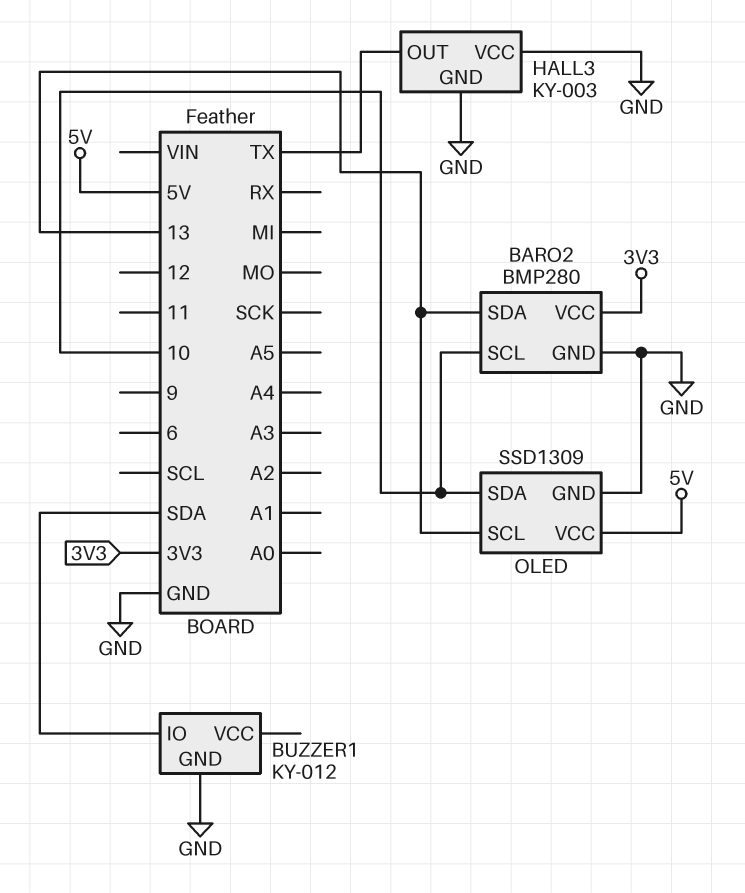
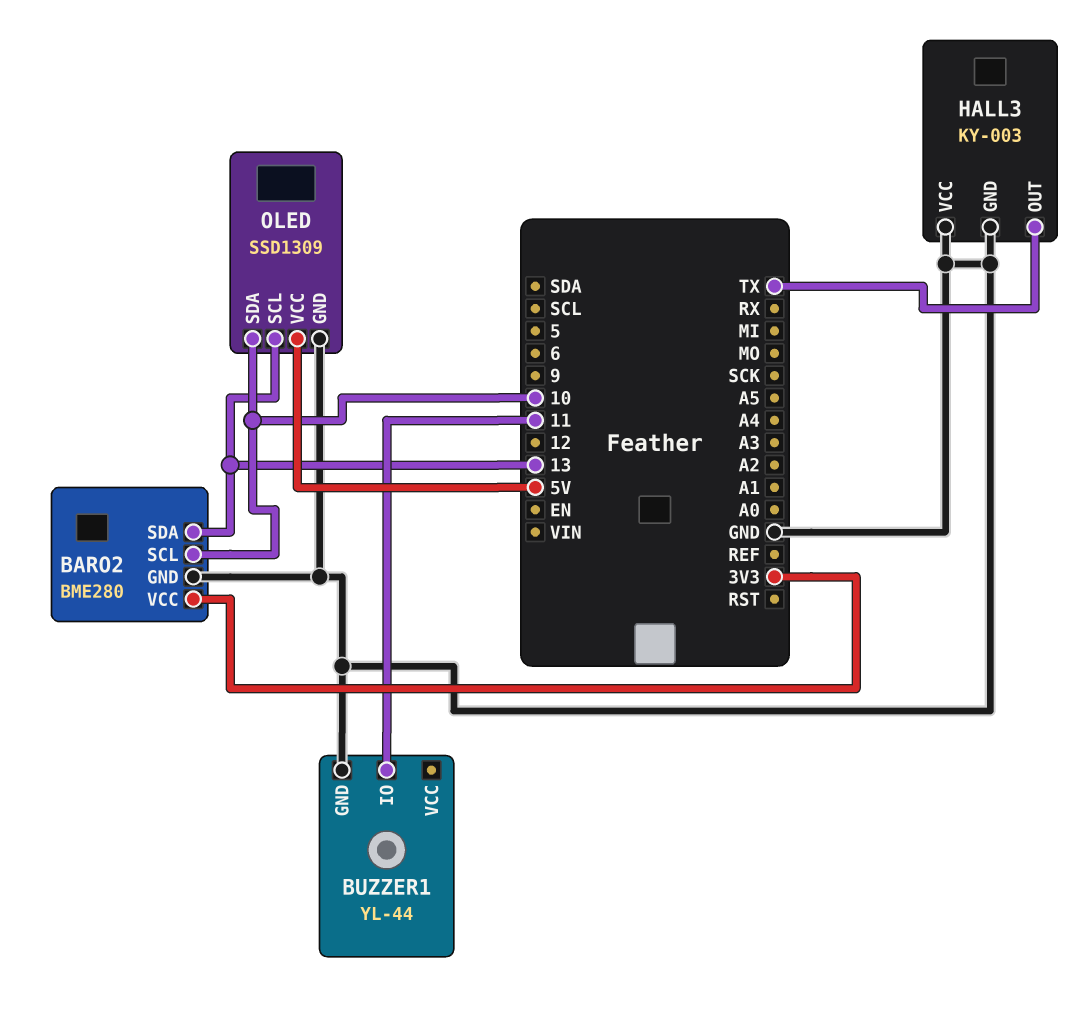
BARO2: BMP280 -> BME280
BUZZER1: KY-012 -> YL-44
BUZZER1 pin IO: SDA -> 11

